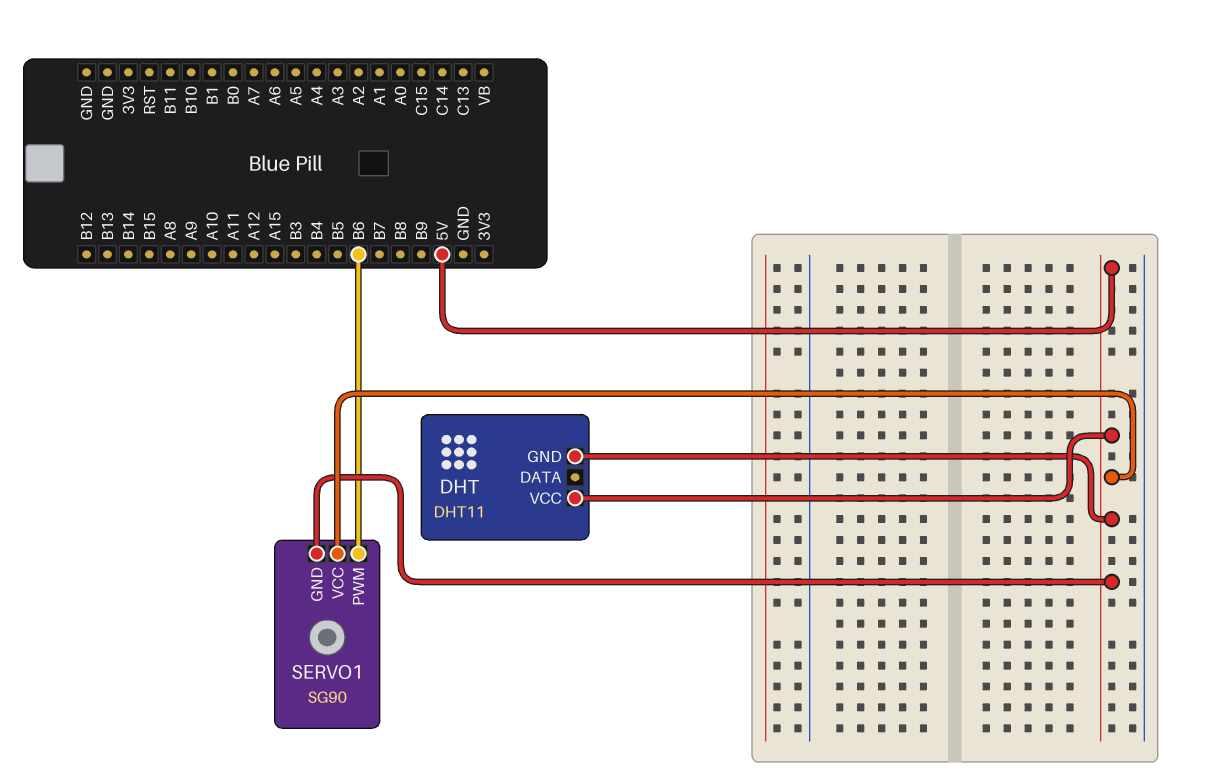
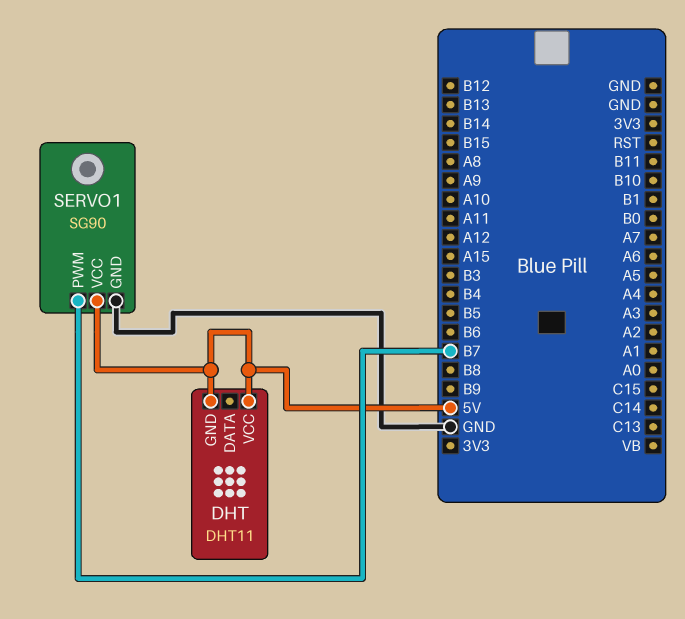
SERVO1 pin GND: 5V -> GND
SERVO1 pin PWM: B6 -> B7

